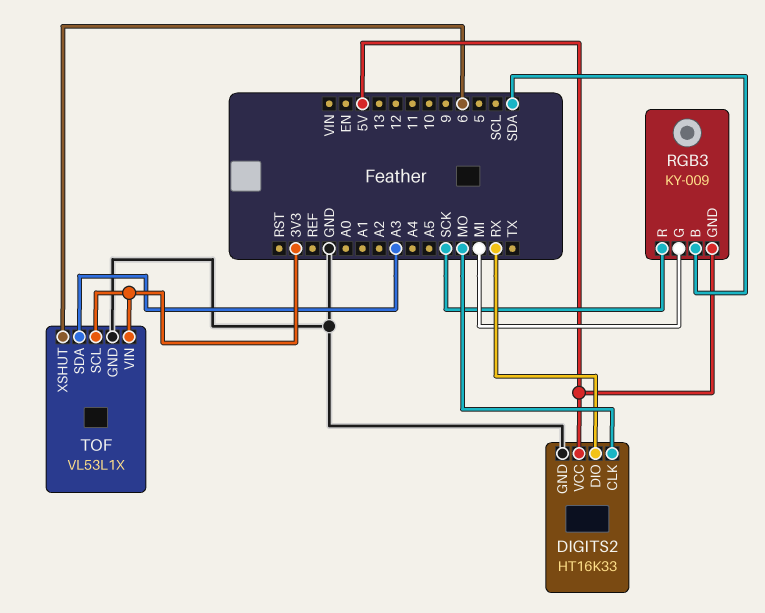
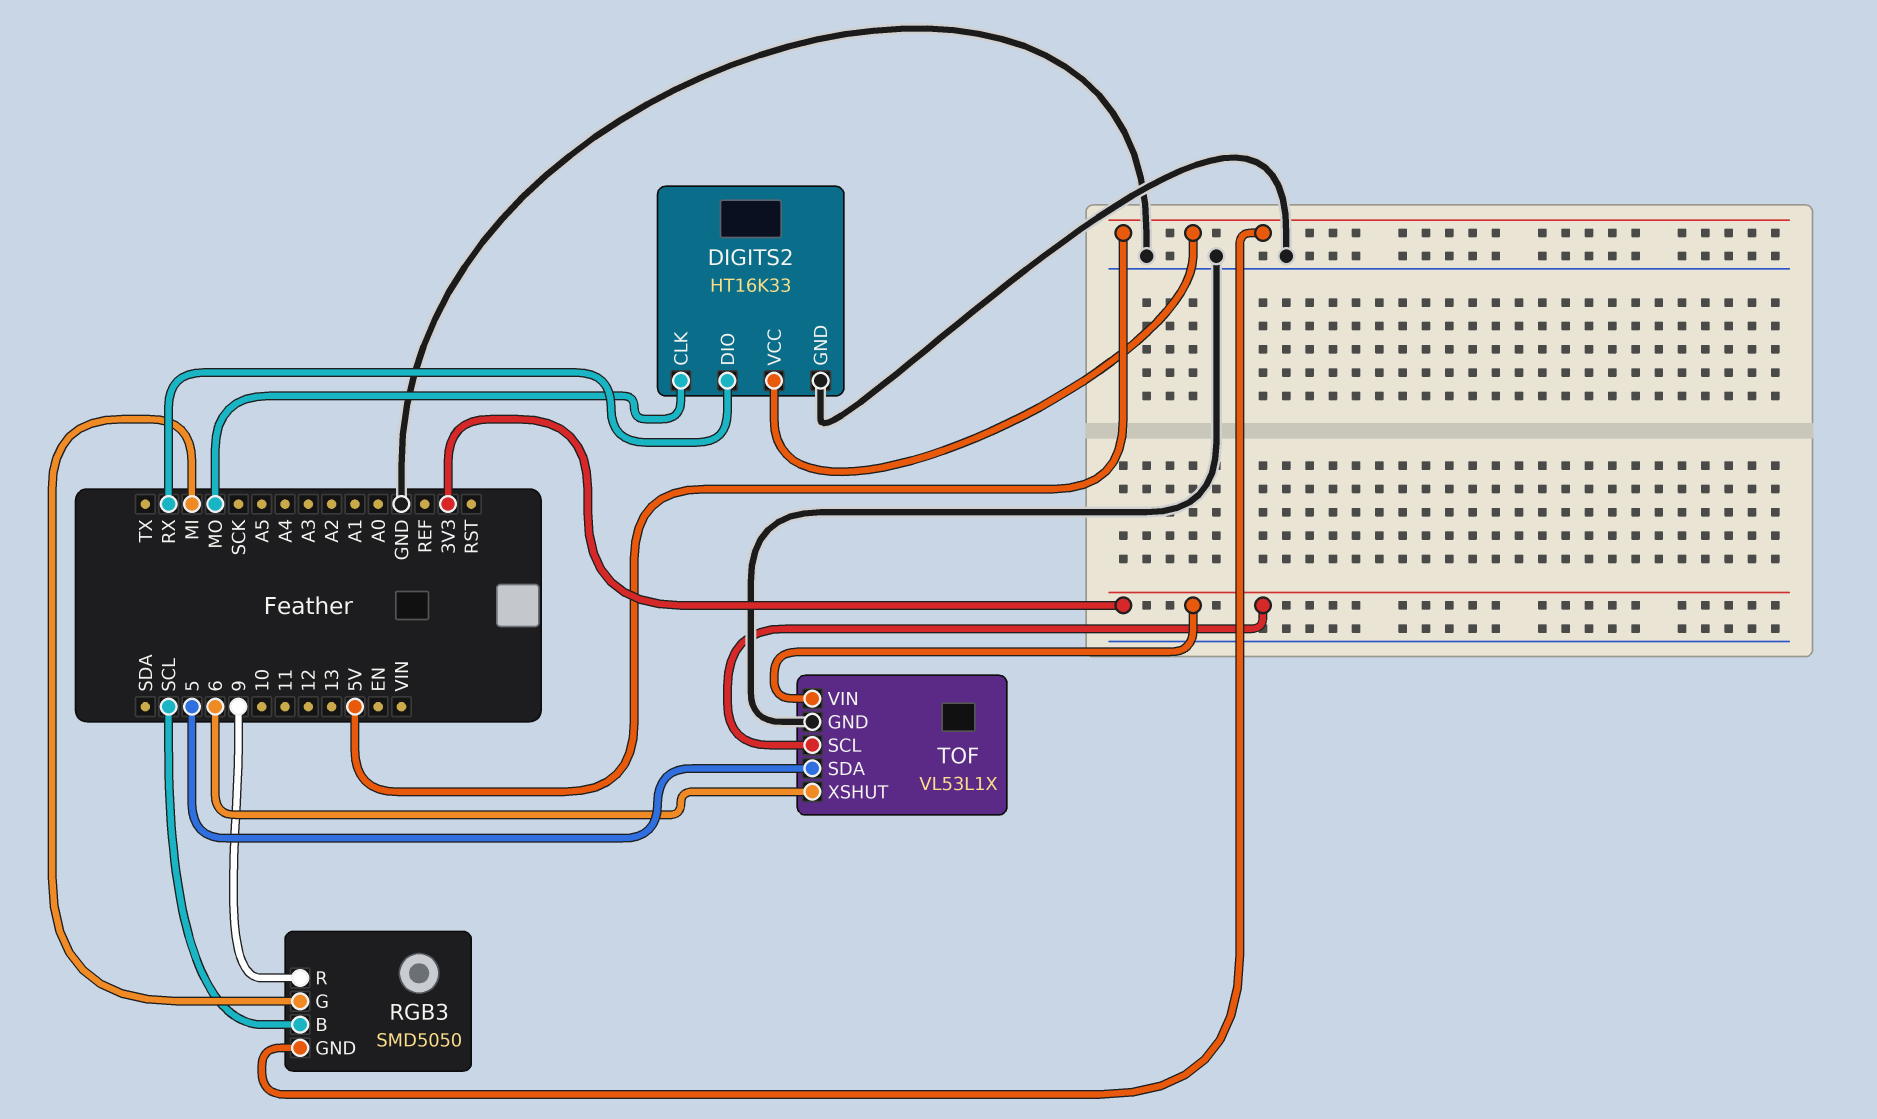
RGB3: KY-009 -> SMD5050
RGB3 pin B: SDA -> SCL
RGB3 pin R: SCK -> 9
TOF pin SDA: A3 -> 5

